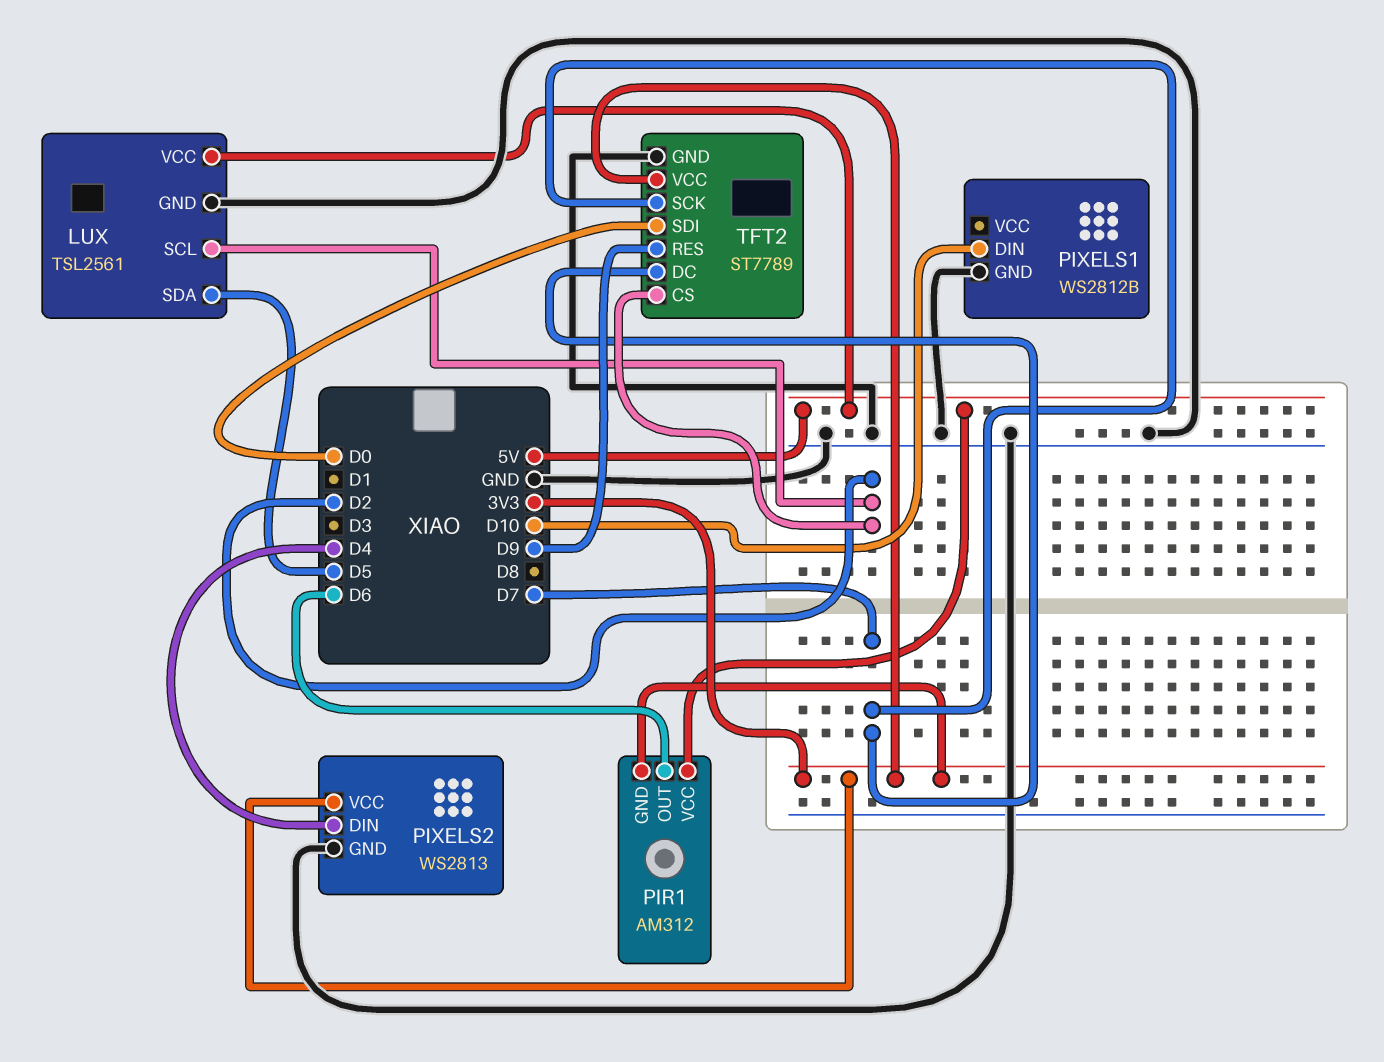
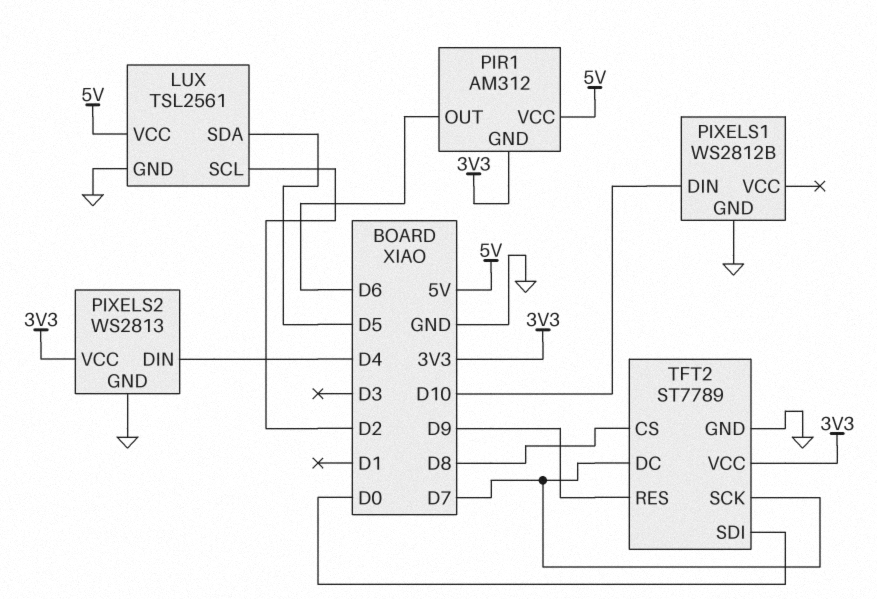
TFT2 pin CS: D2 -> D8

